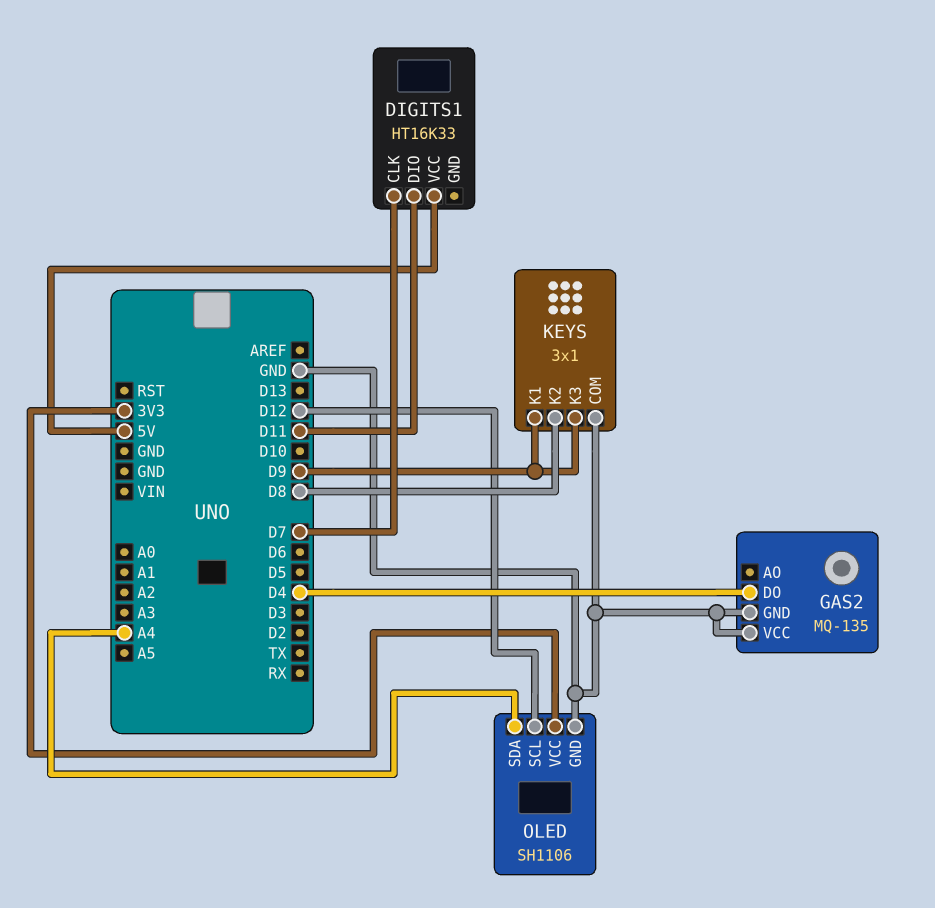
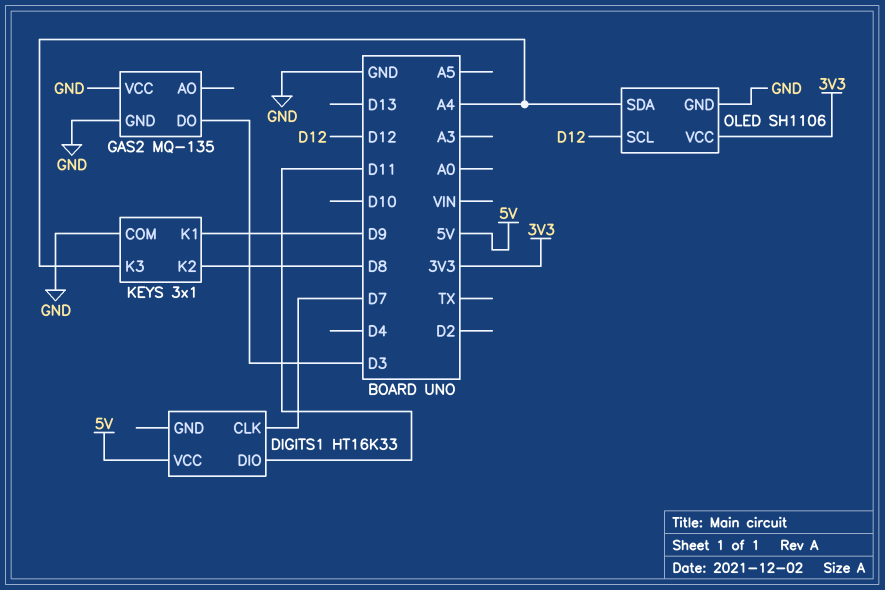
GAS2 pin DO: D4 -> D3
KEYS pin K3: D9 -> A4

